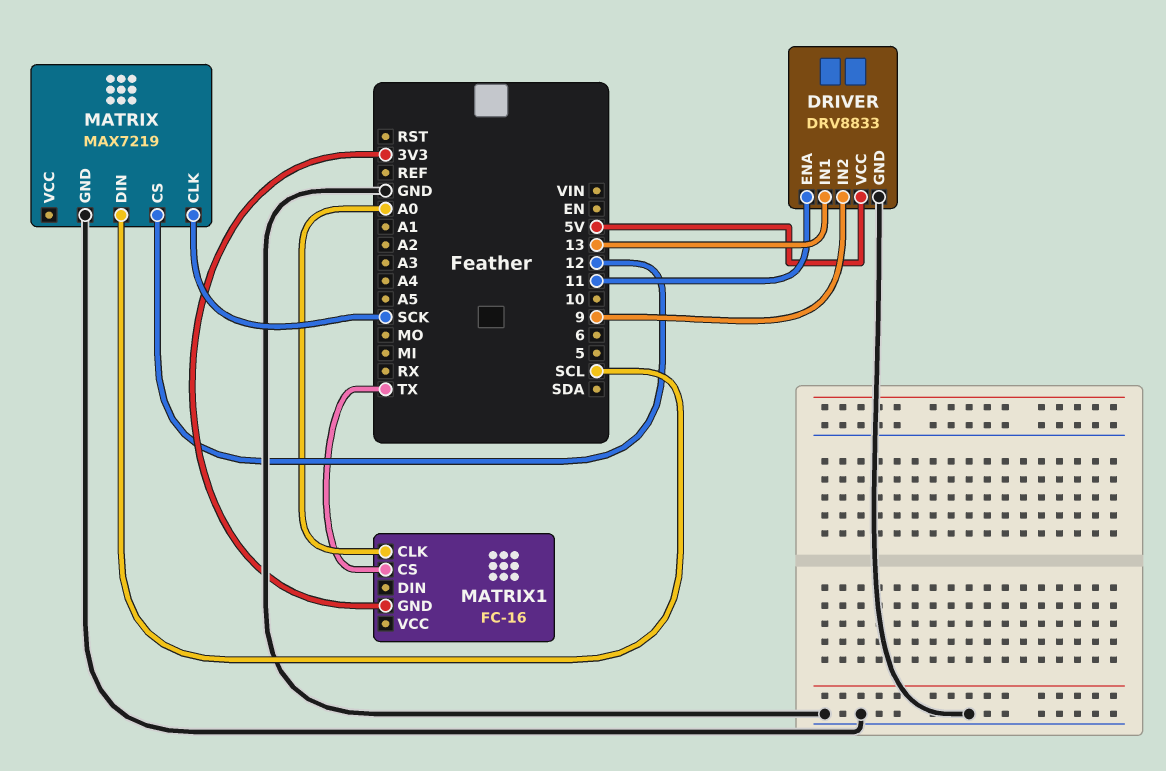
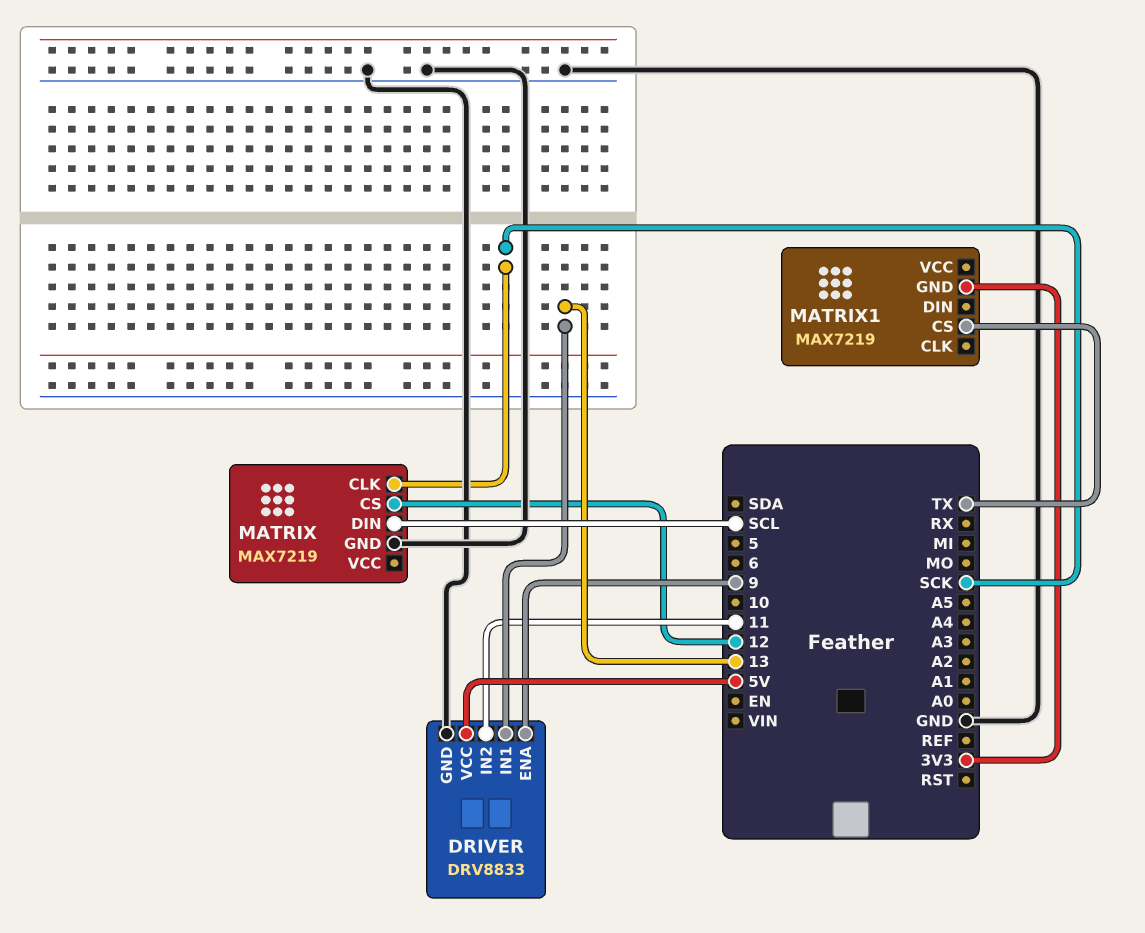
DRIVER pin ENA: 11 -> 9
DRIVER pin IN2: 9 -> 11
MATRIX1: FC-16 -> MAX7219
MATRIX1 pin CLK: A0 -> none

